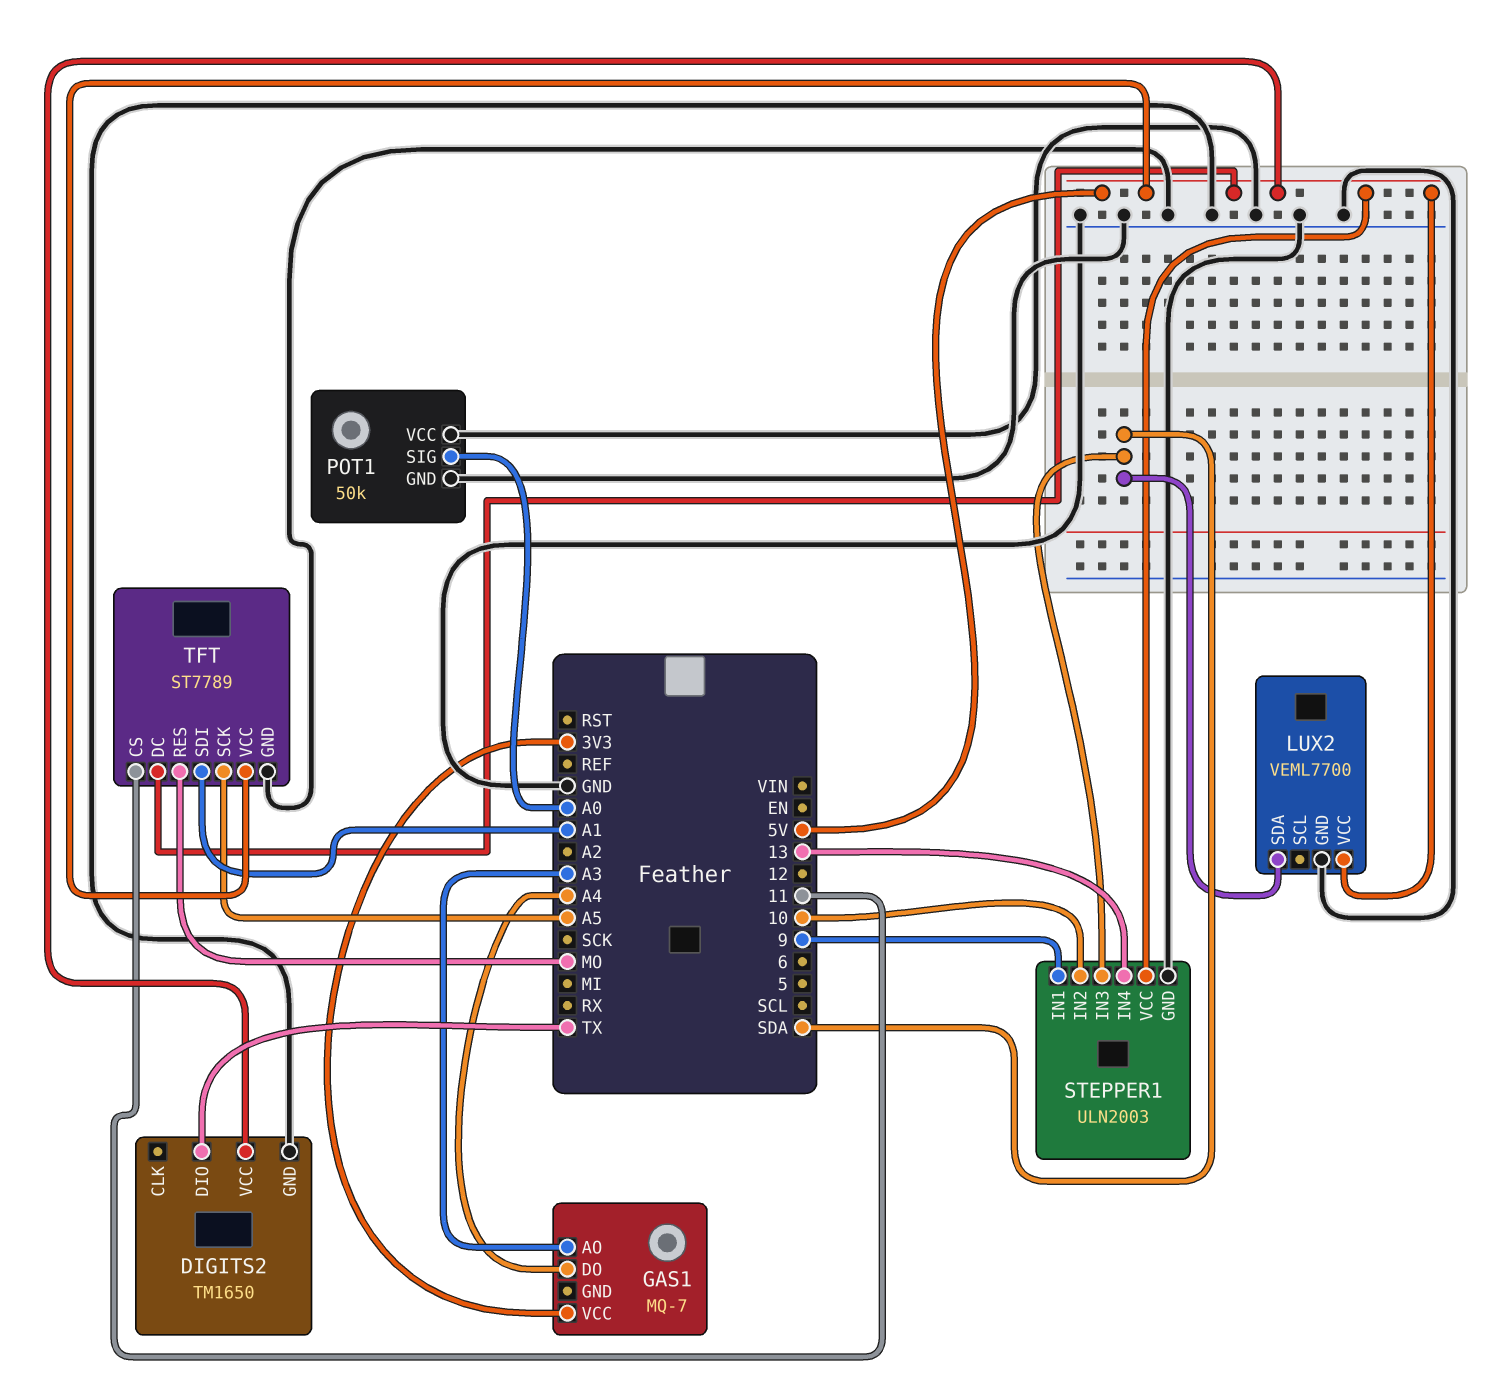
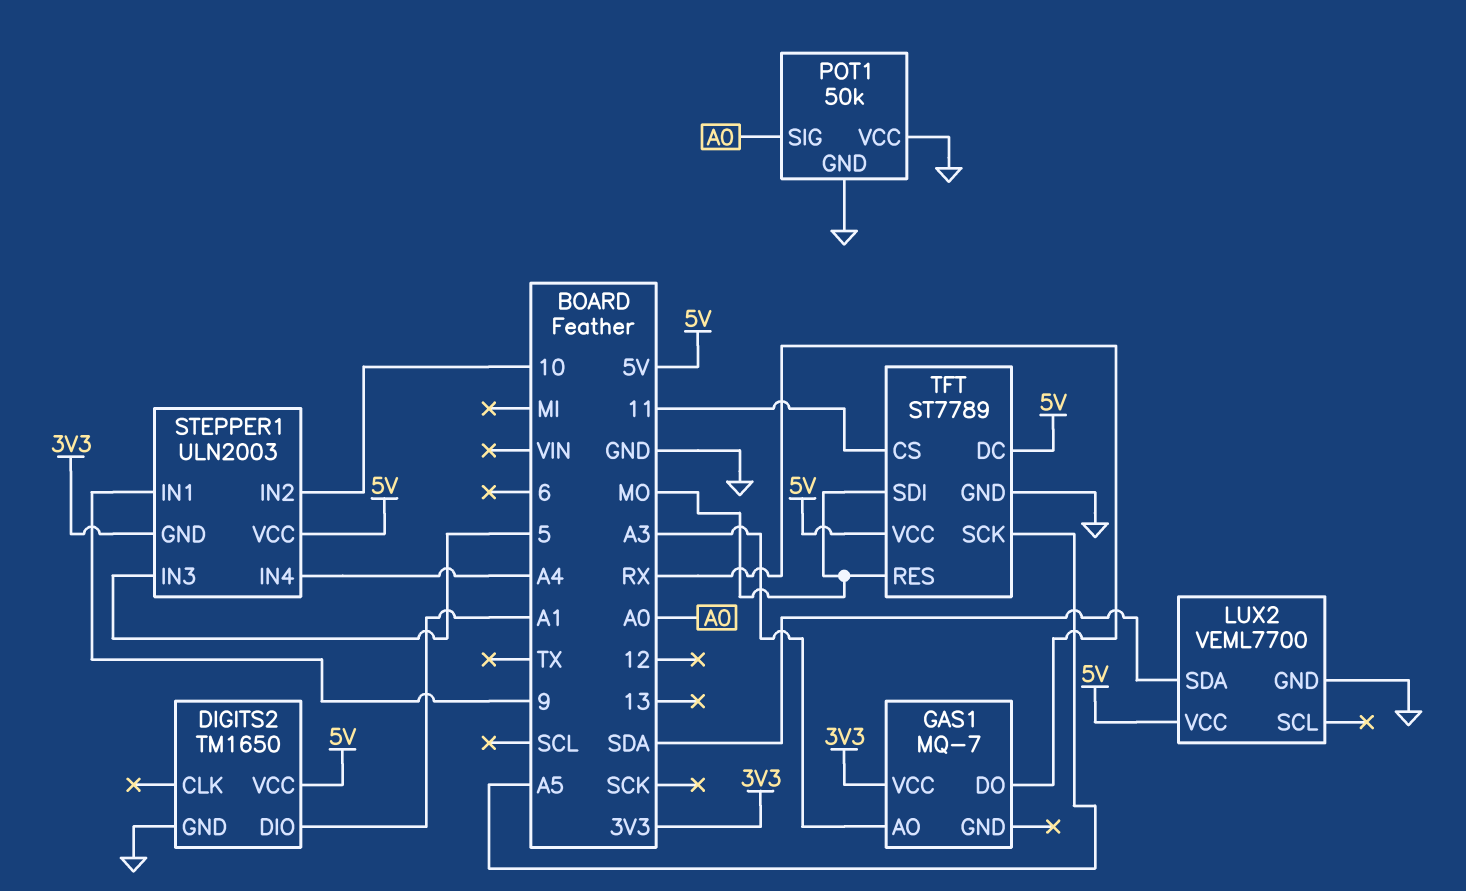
DIGITS2 pin DIO: TX -> A1
GAS1 pin DO: A4 -> RX
STEPPER1 pin GND: GND -> 3V3
STEPPER1 pin IN3: SDA -> 5
STEPPER1 pin IN4: 13 -> A4
TFT pin SDI: A1 -> MO

